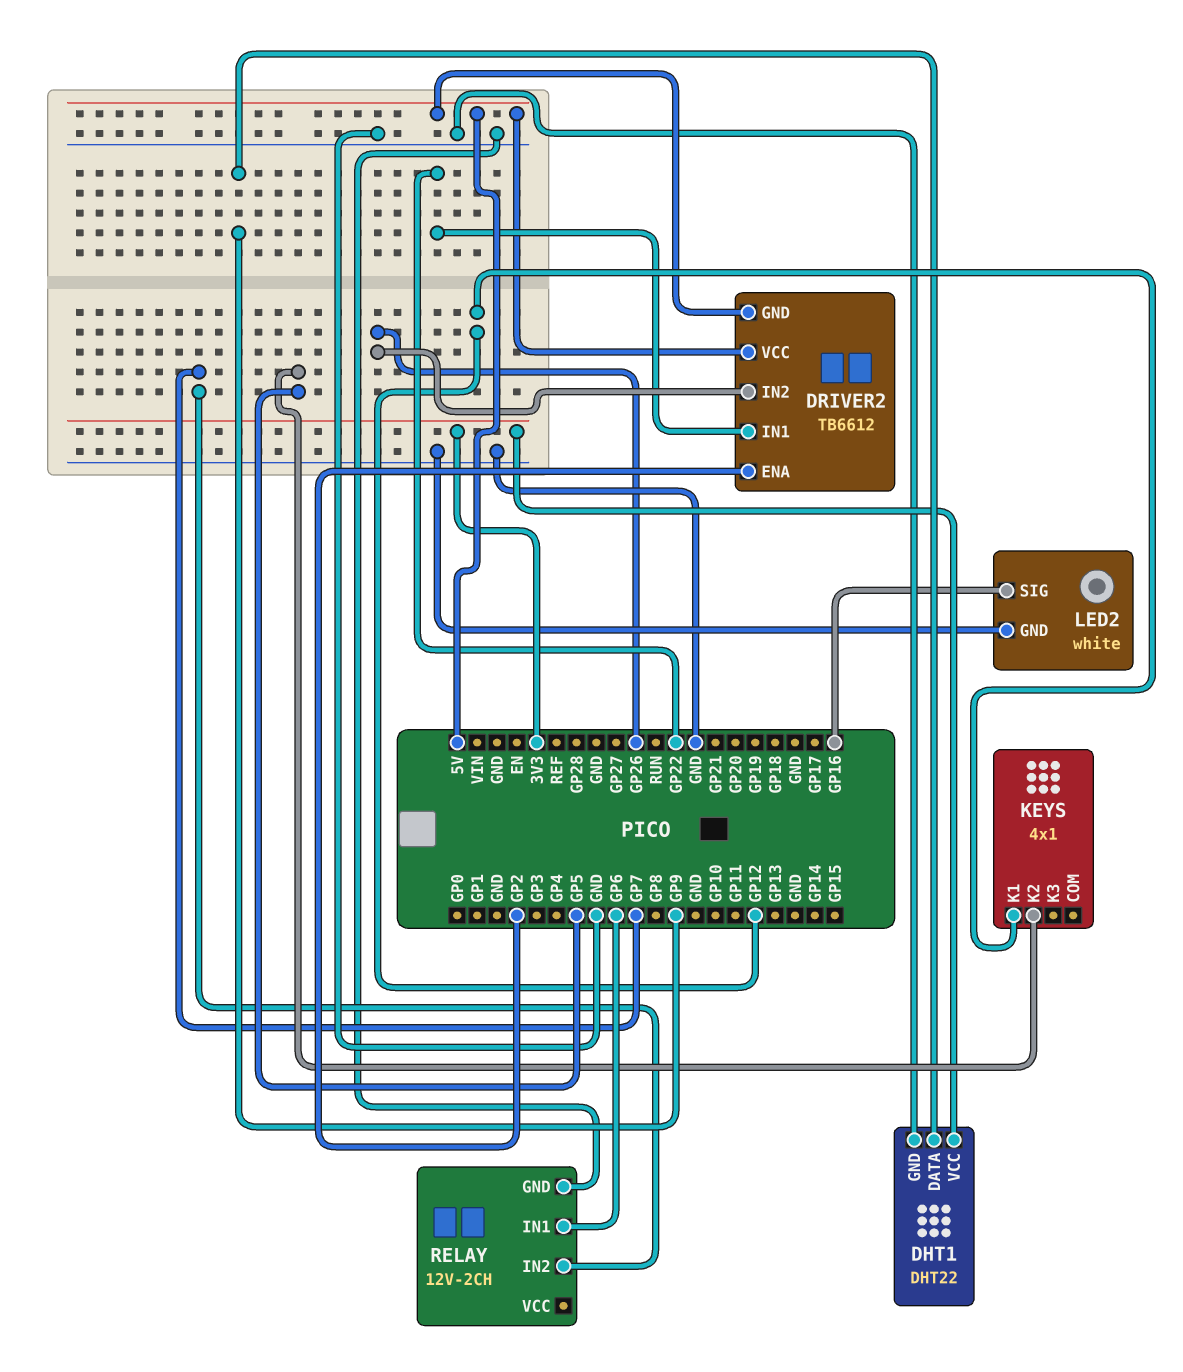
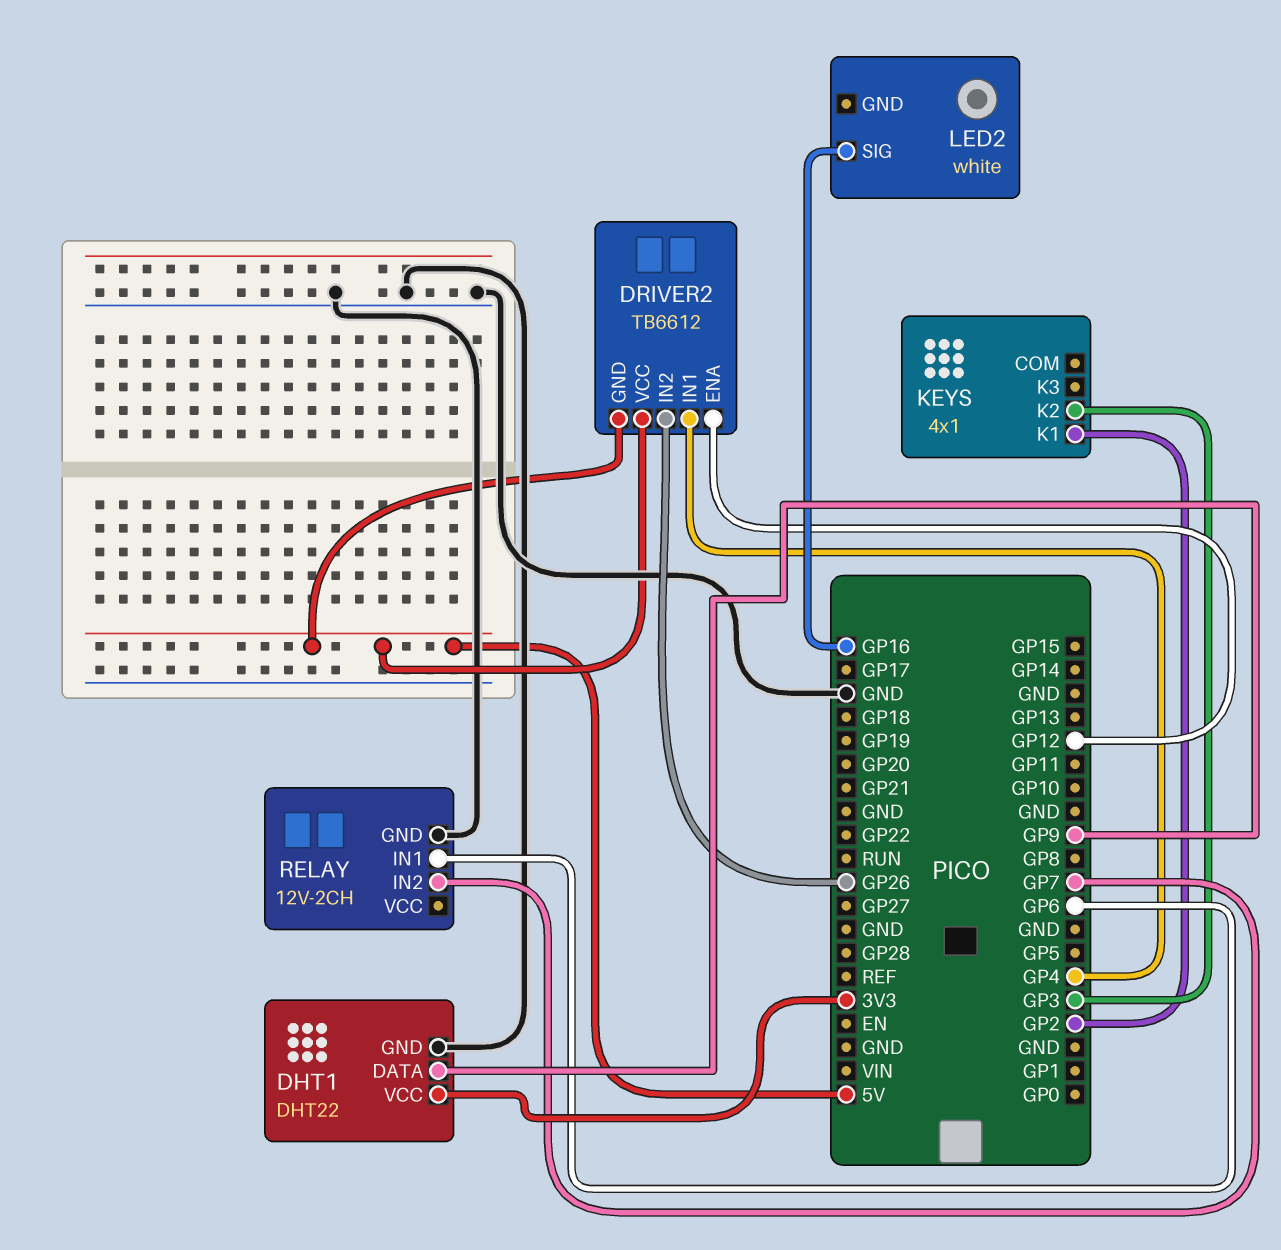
DRIVER2 pin ENA: GP2 -> GP12
DRIVER2 pin IN1: GP22 -> GP4
KEYS pin K1: GP12 -> GP2
KEYS pin K2: GP5 -> GP3
LED2 pin GND: GND -> none

